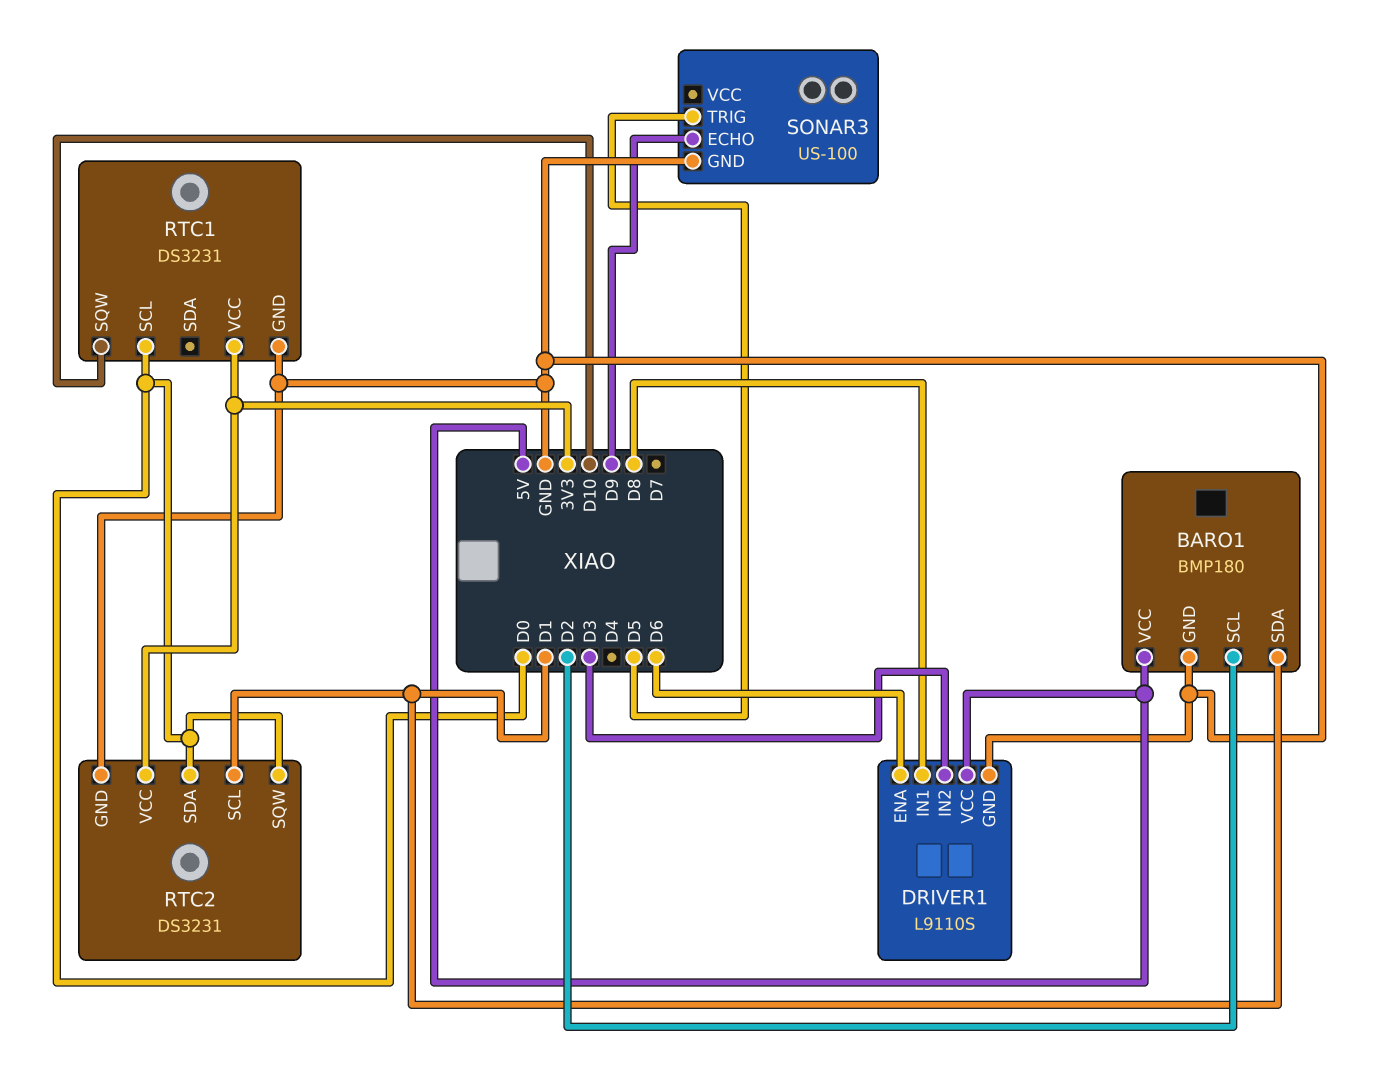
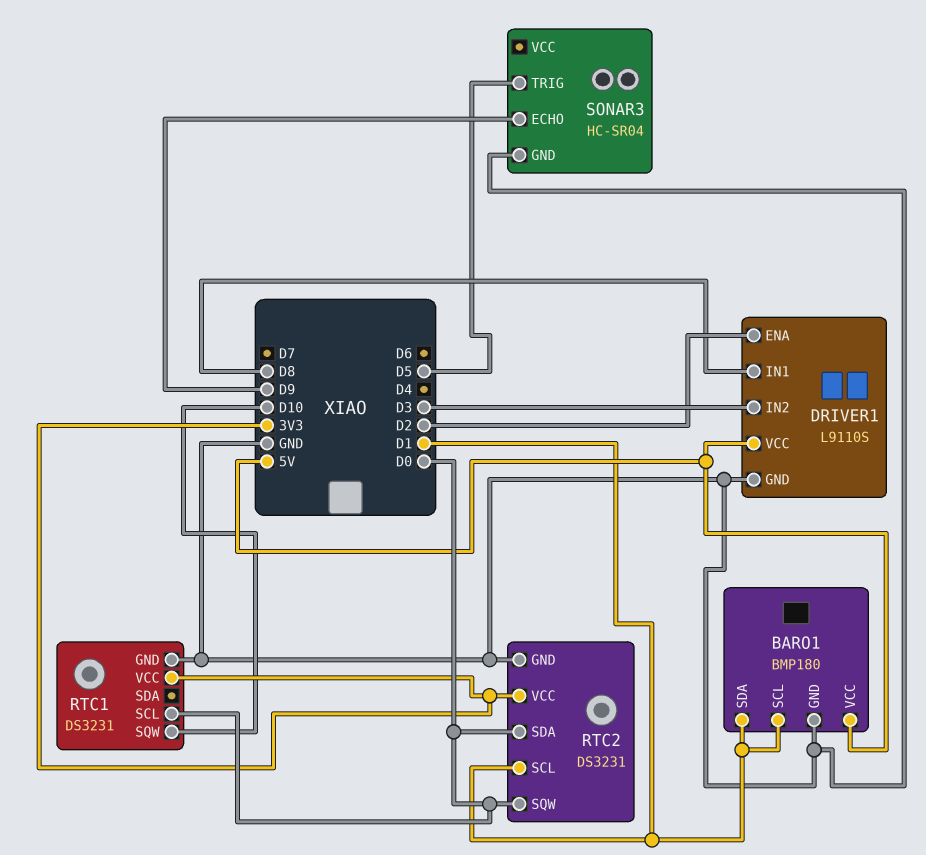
BARO1 pin SCL: D2 -> D1
DRIVER1 pin ENA: D6 -> D2
SONAR3: US-100 -> HC-SR04

